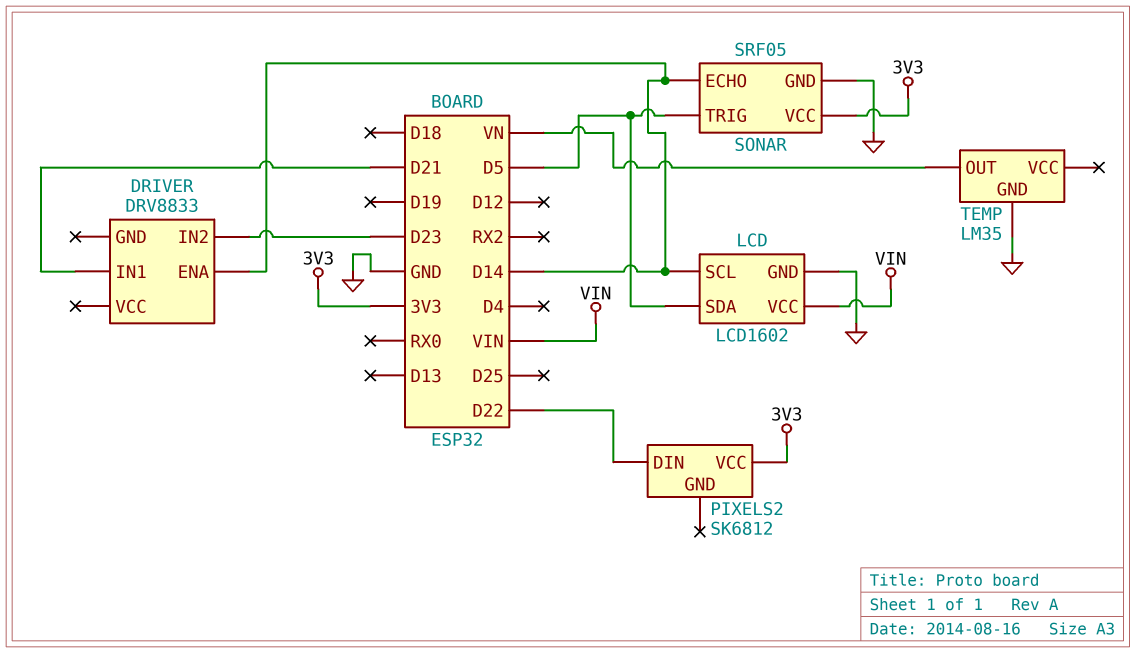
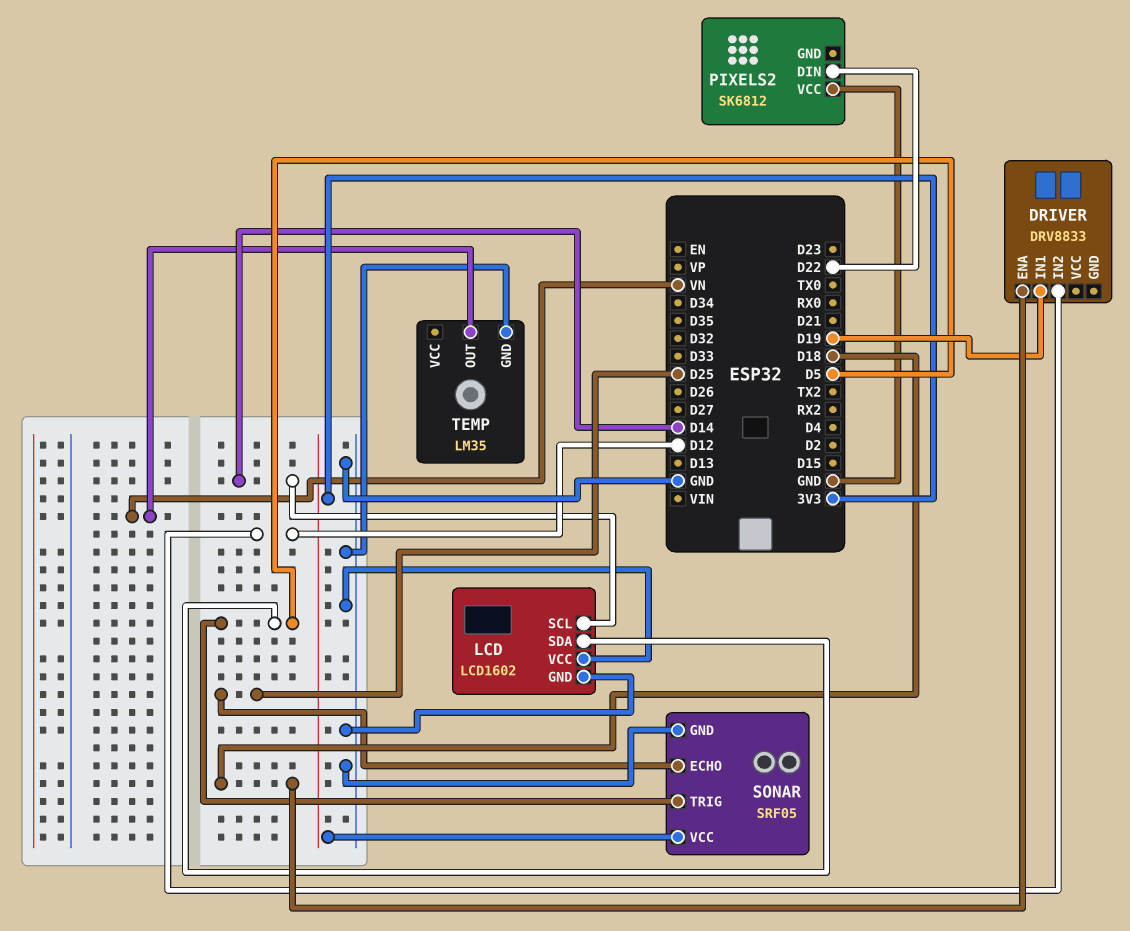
DRIVER pin ENA: D14 -> D18
DRIVER pin IN1: D21 -> D19
DRIVER pin IN2: D23 -> D12
LCD pin VCC: VIN -> GND
PIXELS2 pin VCC: 3V3 -> GND
SONAR pin ECHO: D14 -> D25

